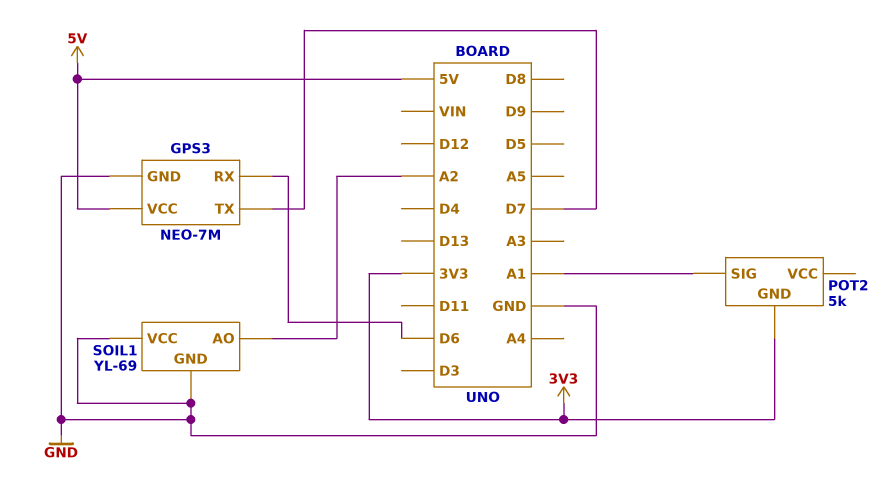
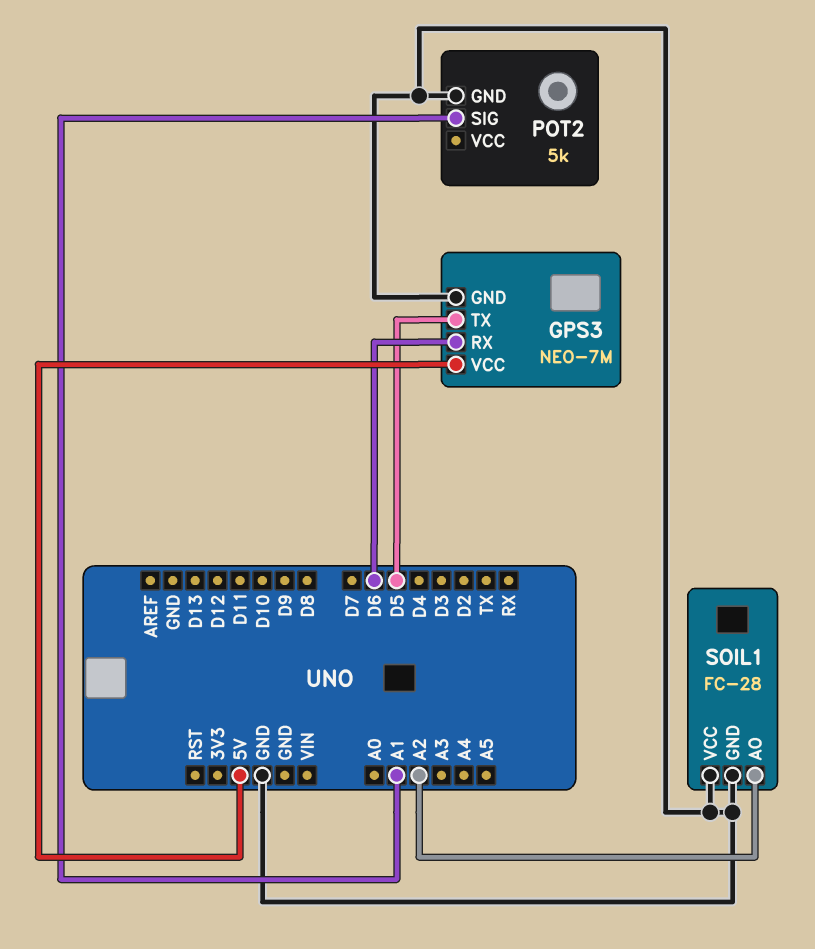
GPS3 pin TX: D7 -> D5
POT2 pin GND: 3V3 -> GND
SOIL1: YL-69 -> FC-28

